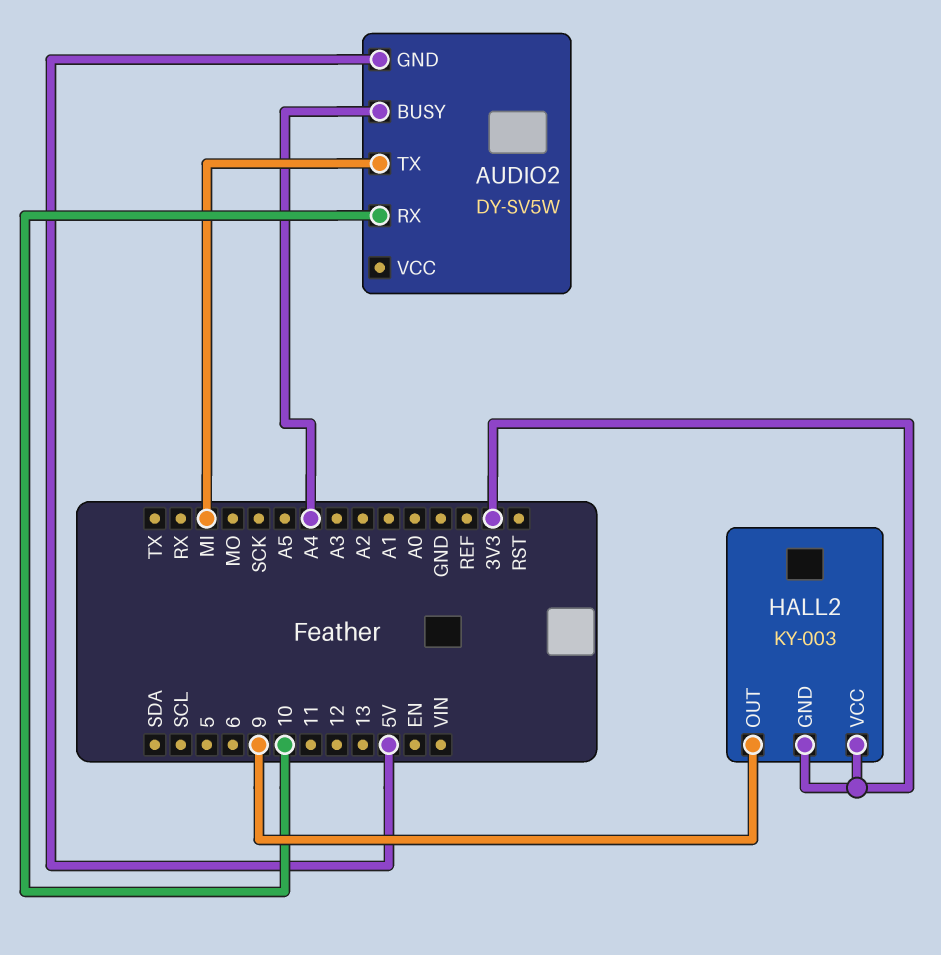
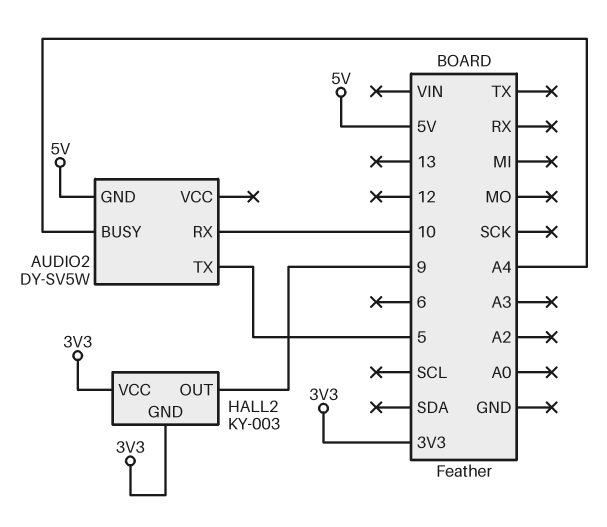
AUDIO2 pin TX: MI -> 5

